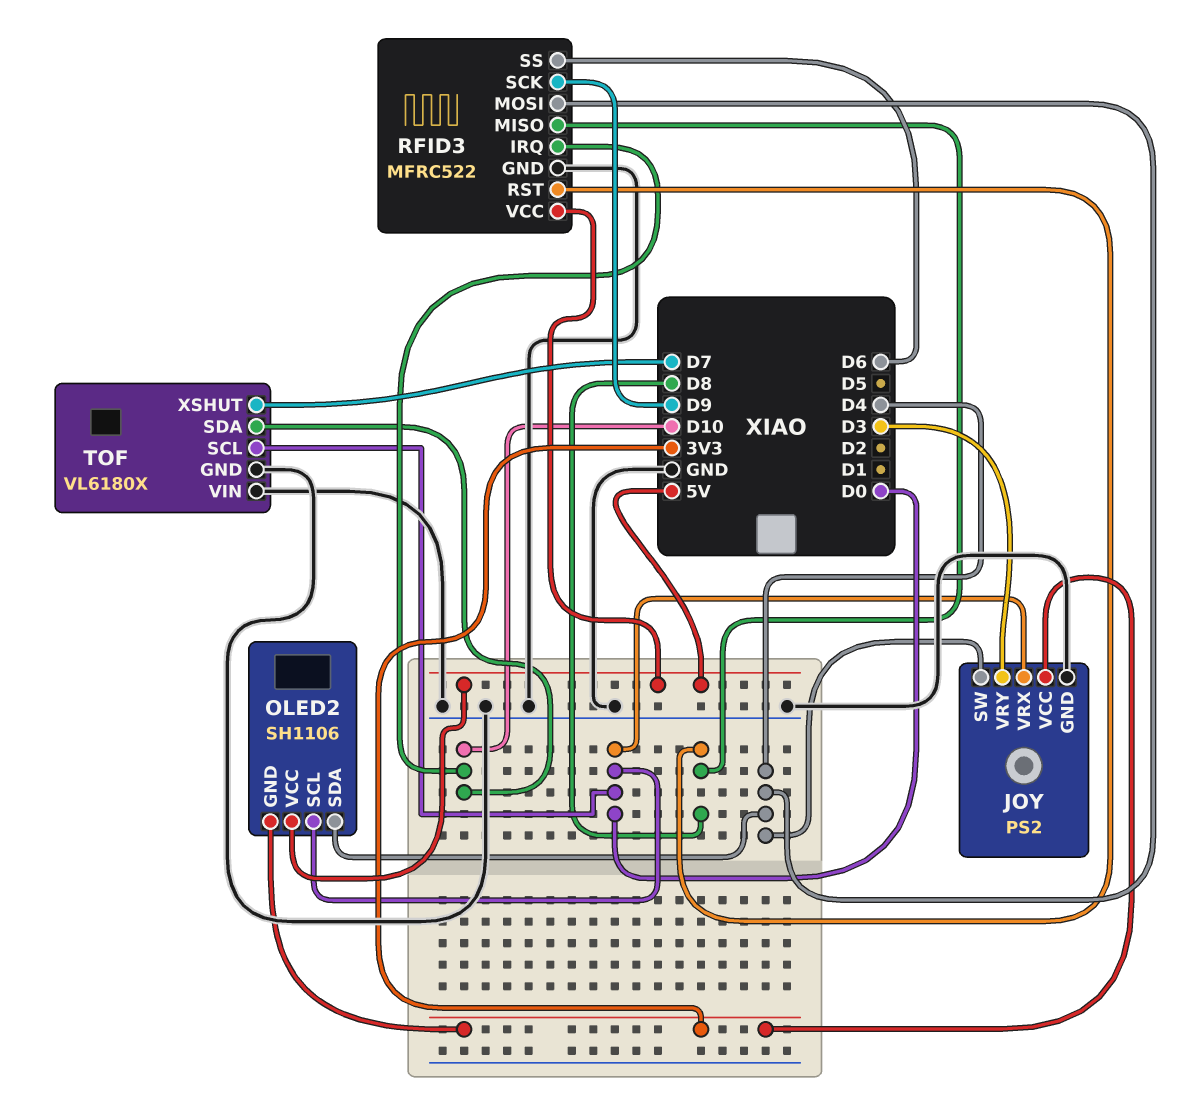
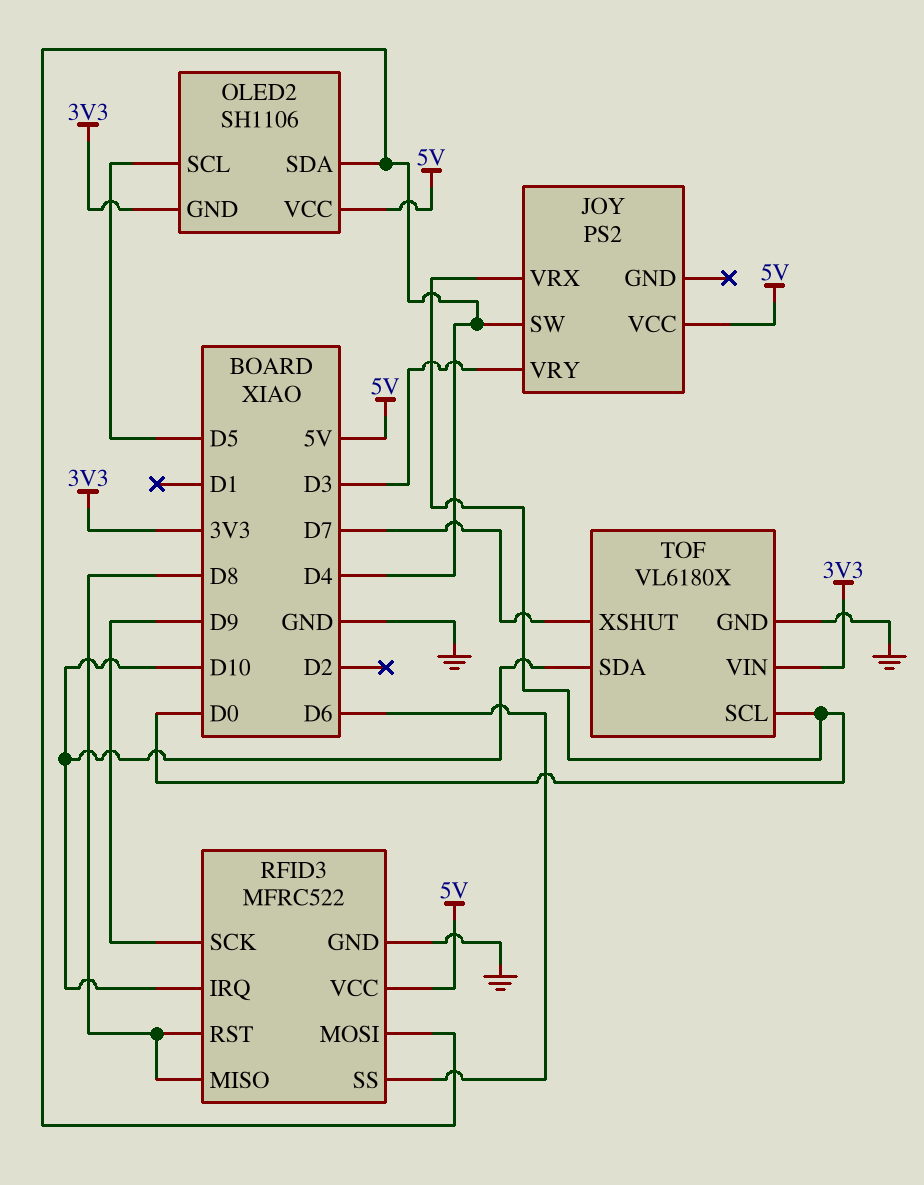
JOY pin GND: GND -> none
JOY pin VCC: 3V3 -> 5V
OLED2 pin SCL: D0 -> D5
TOF pin VIN: GND -> 3V3

